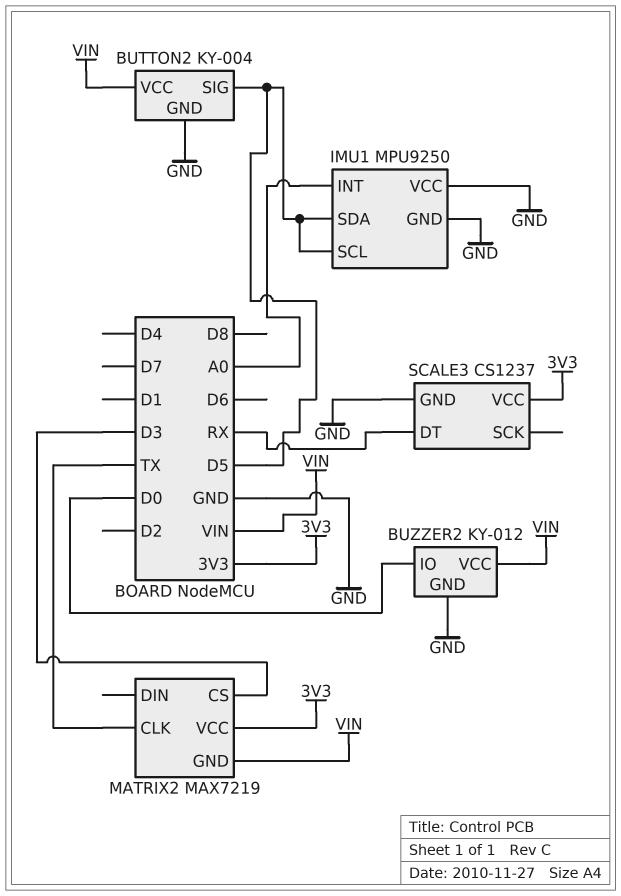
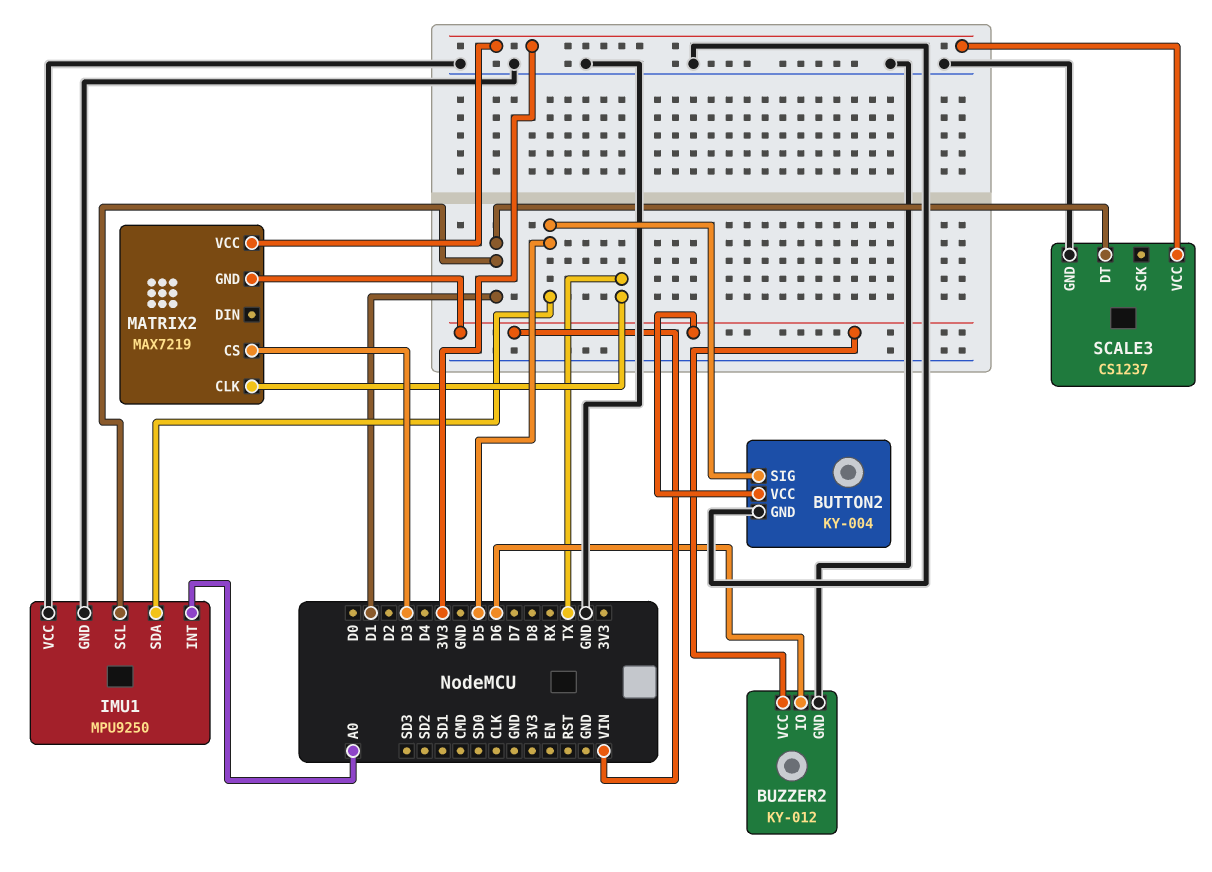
BUZZER2 pin IO: D0 -> D6
IMU1 pin SCL: D5 -> D1
SCALE3 pin DT: RX -> D1

